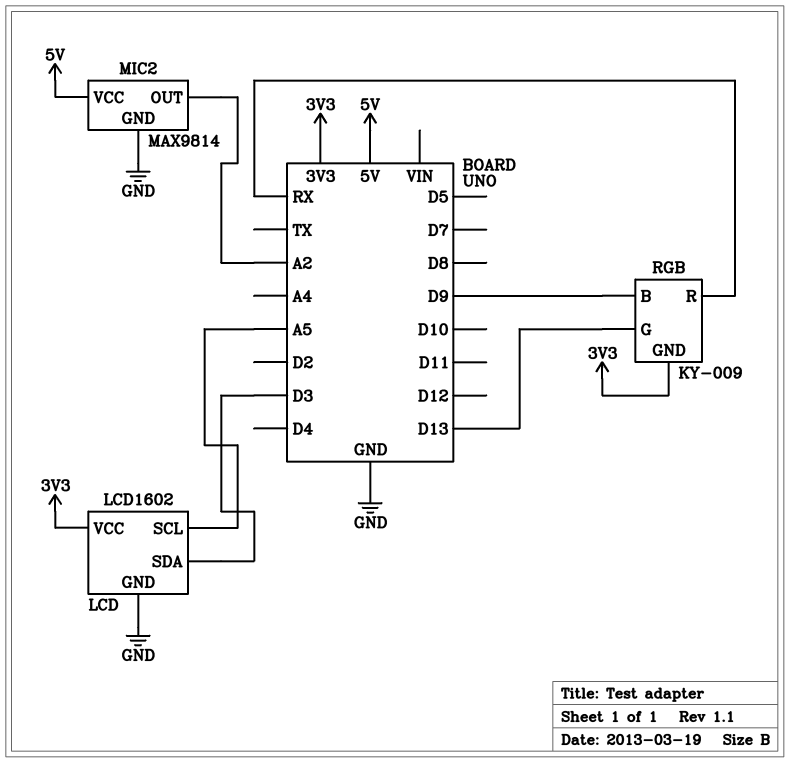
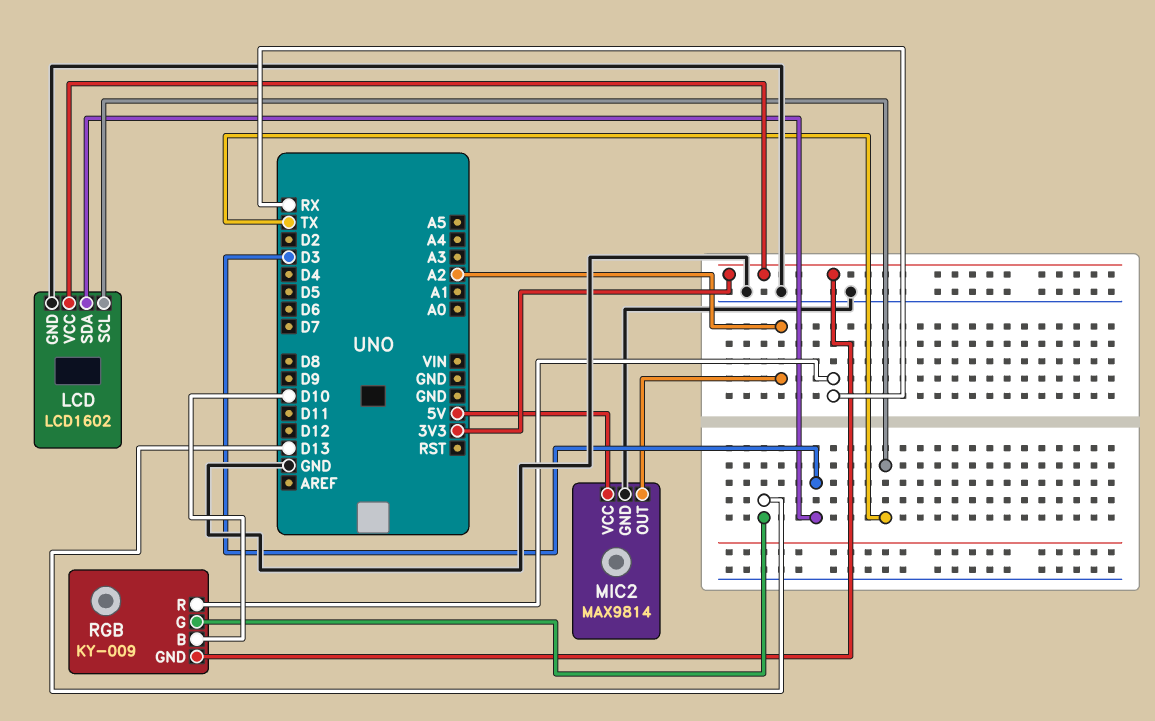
LCD pin SCL: A5 -> TX
RGB pin B: D9 -> D10

